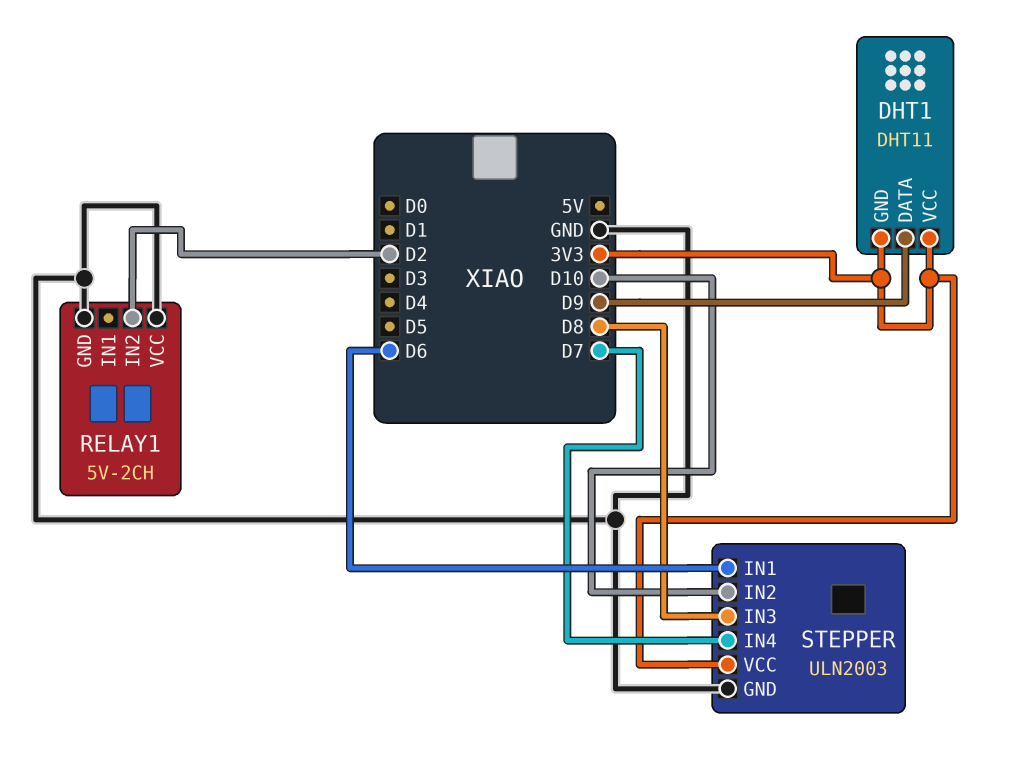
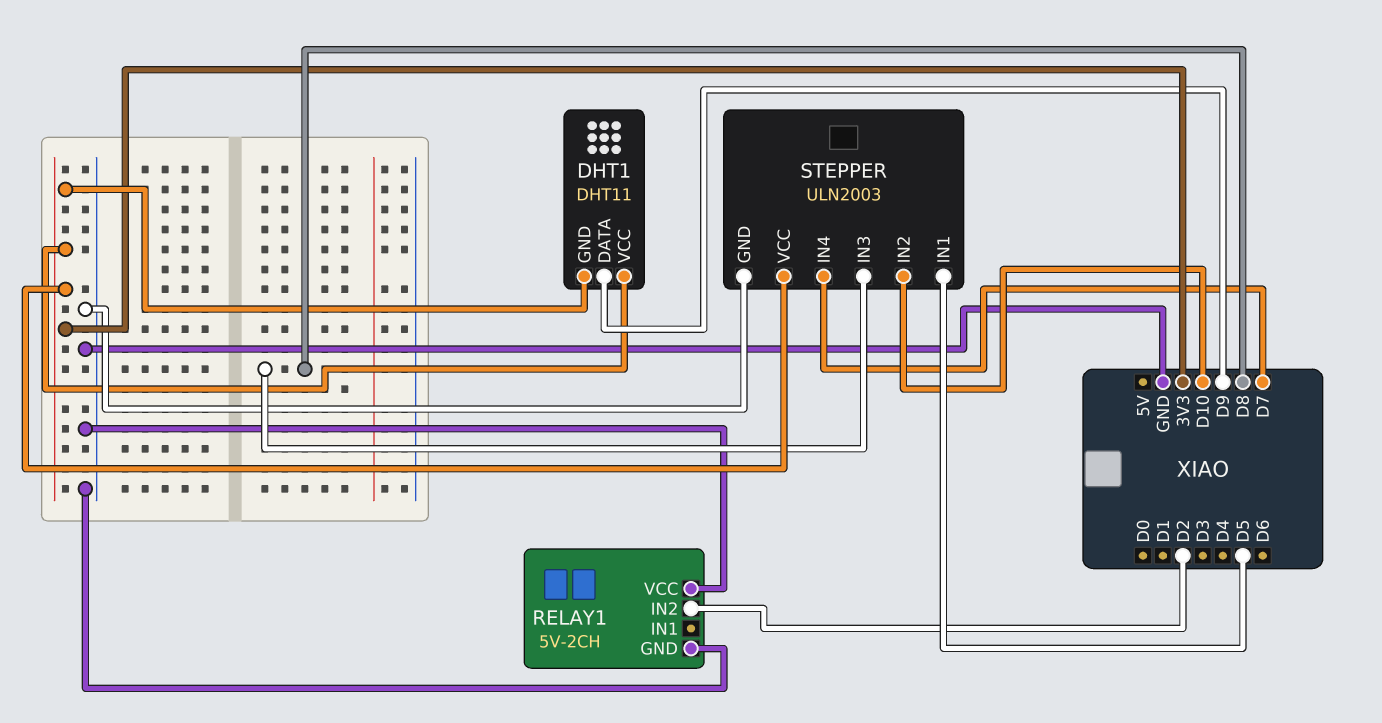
STEPPER pin IN1: D6 -> D5

